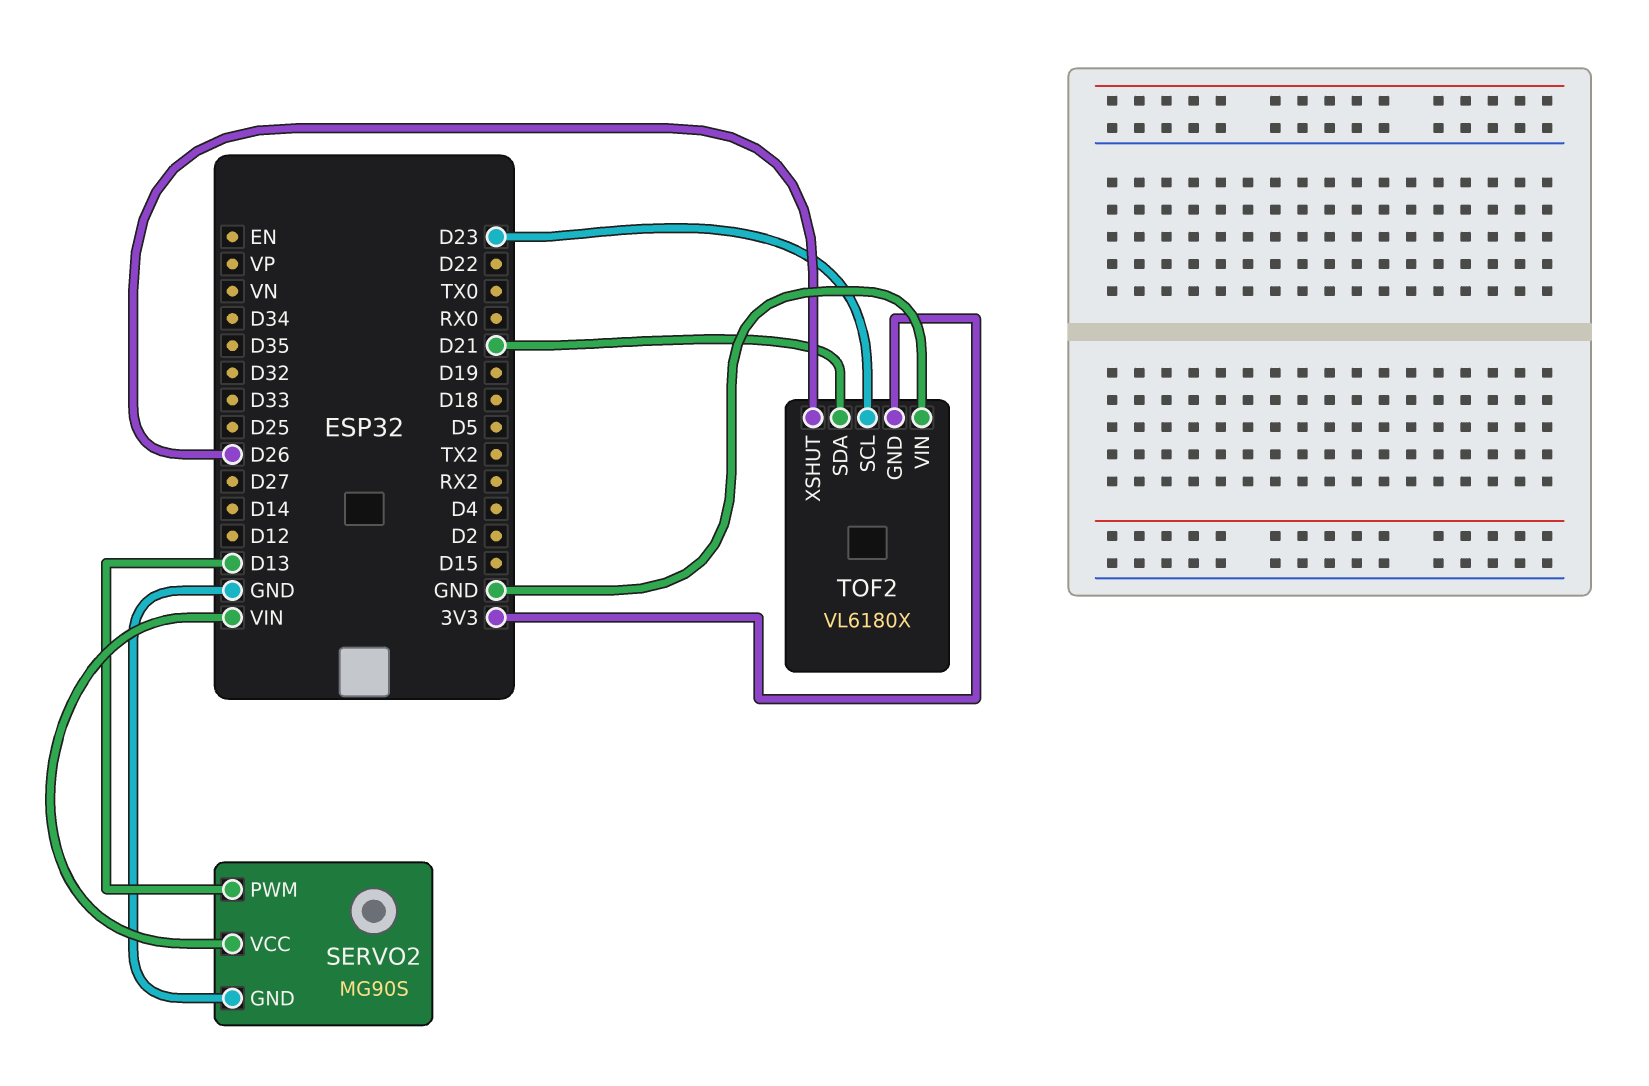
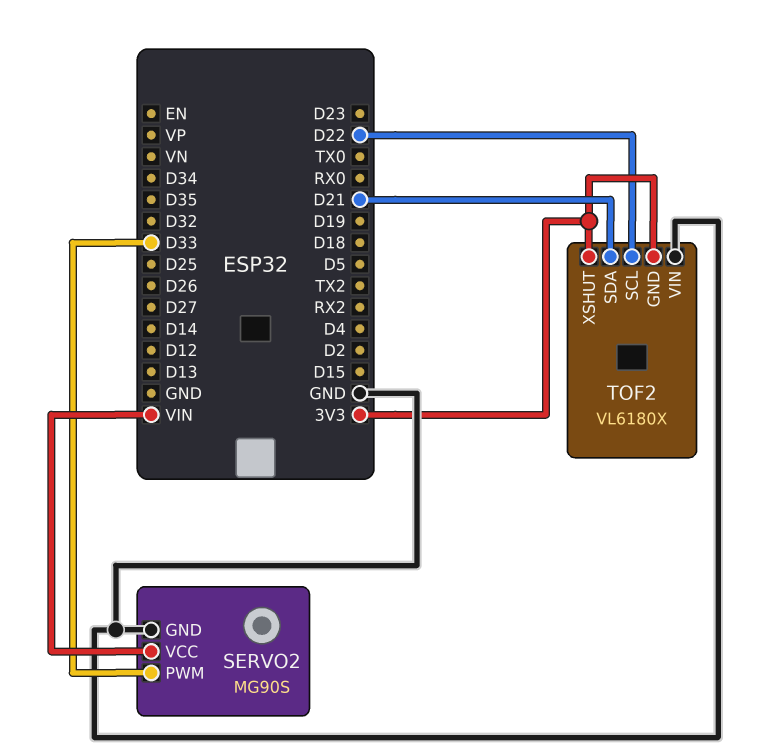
SERVO2 pin PWM: D13 -> D33
TOF2 pin SCL: D23 -> D22
TOF2 pin XSHUT: D26 -> 3V3

